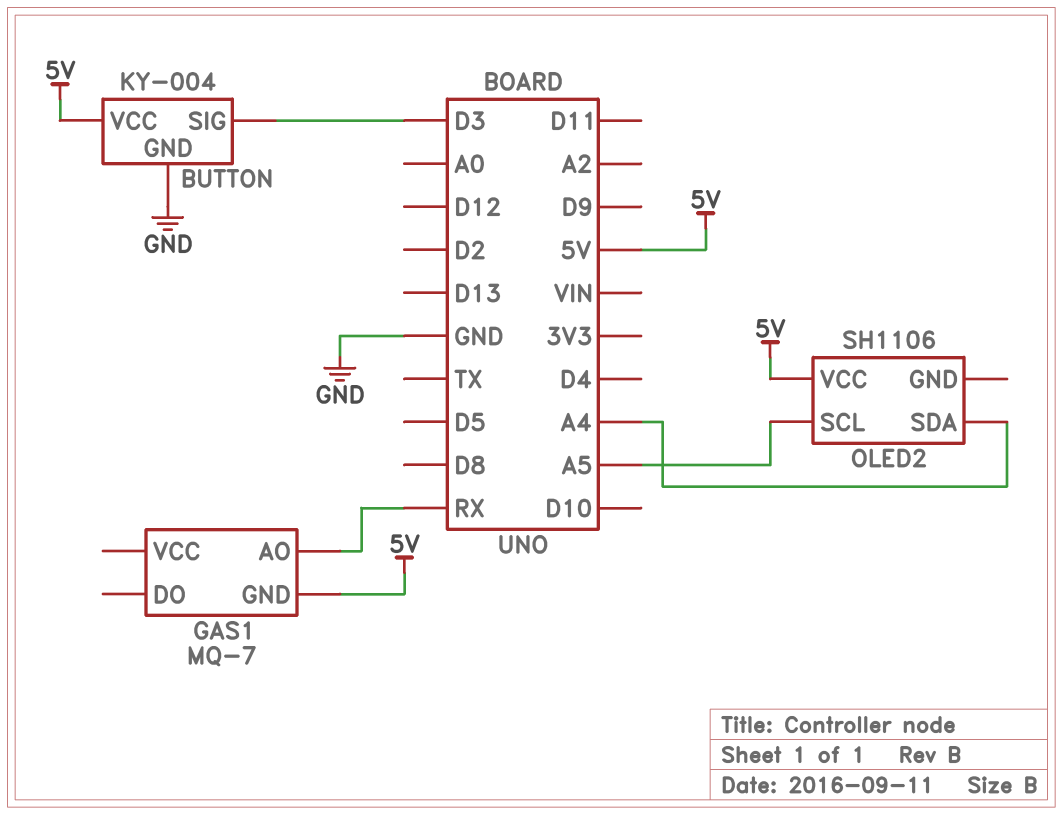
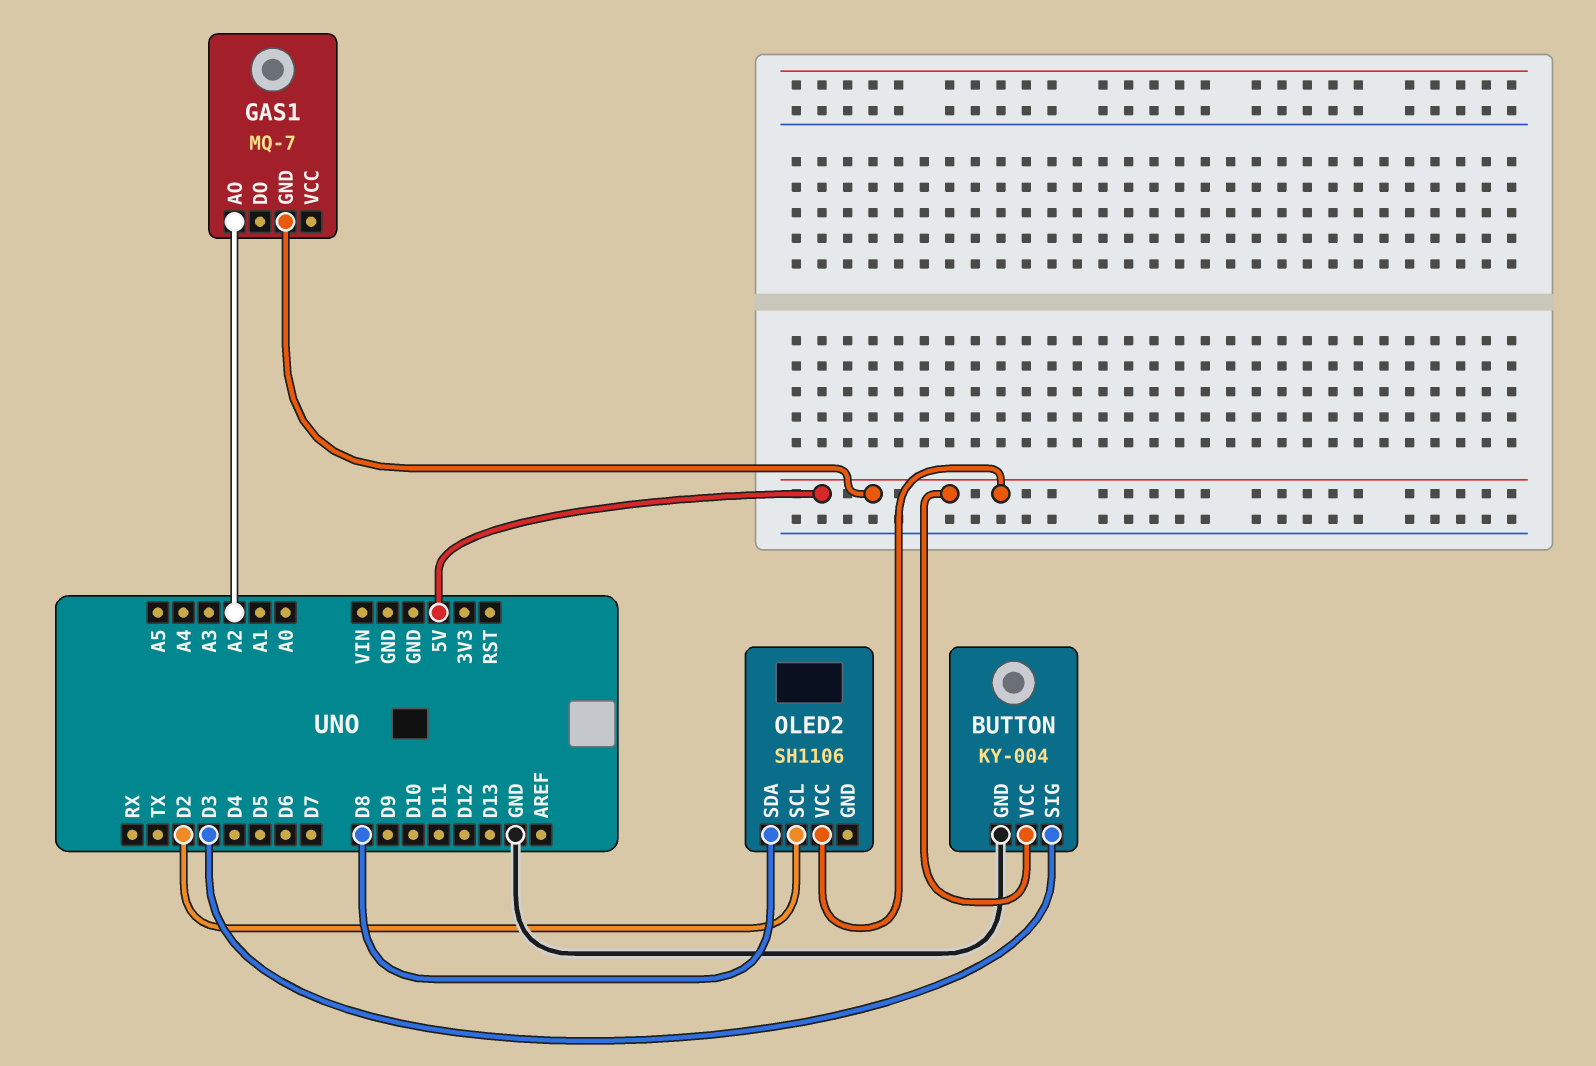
GAS1 pin AO: RX -> A2
OLED2 pin SCL: A5 -> D2
OLED2 pin SDA: A4 -> D8

